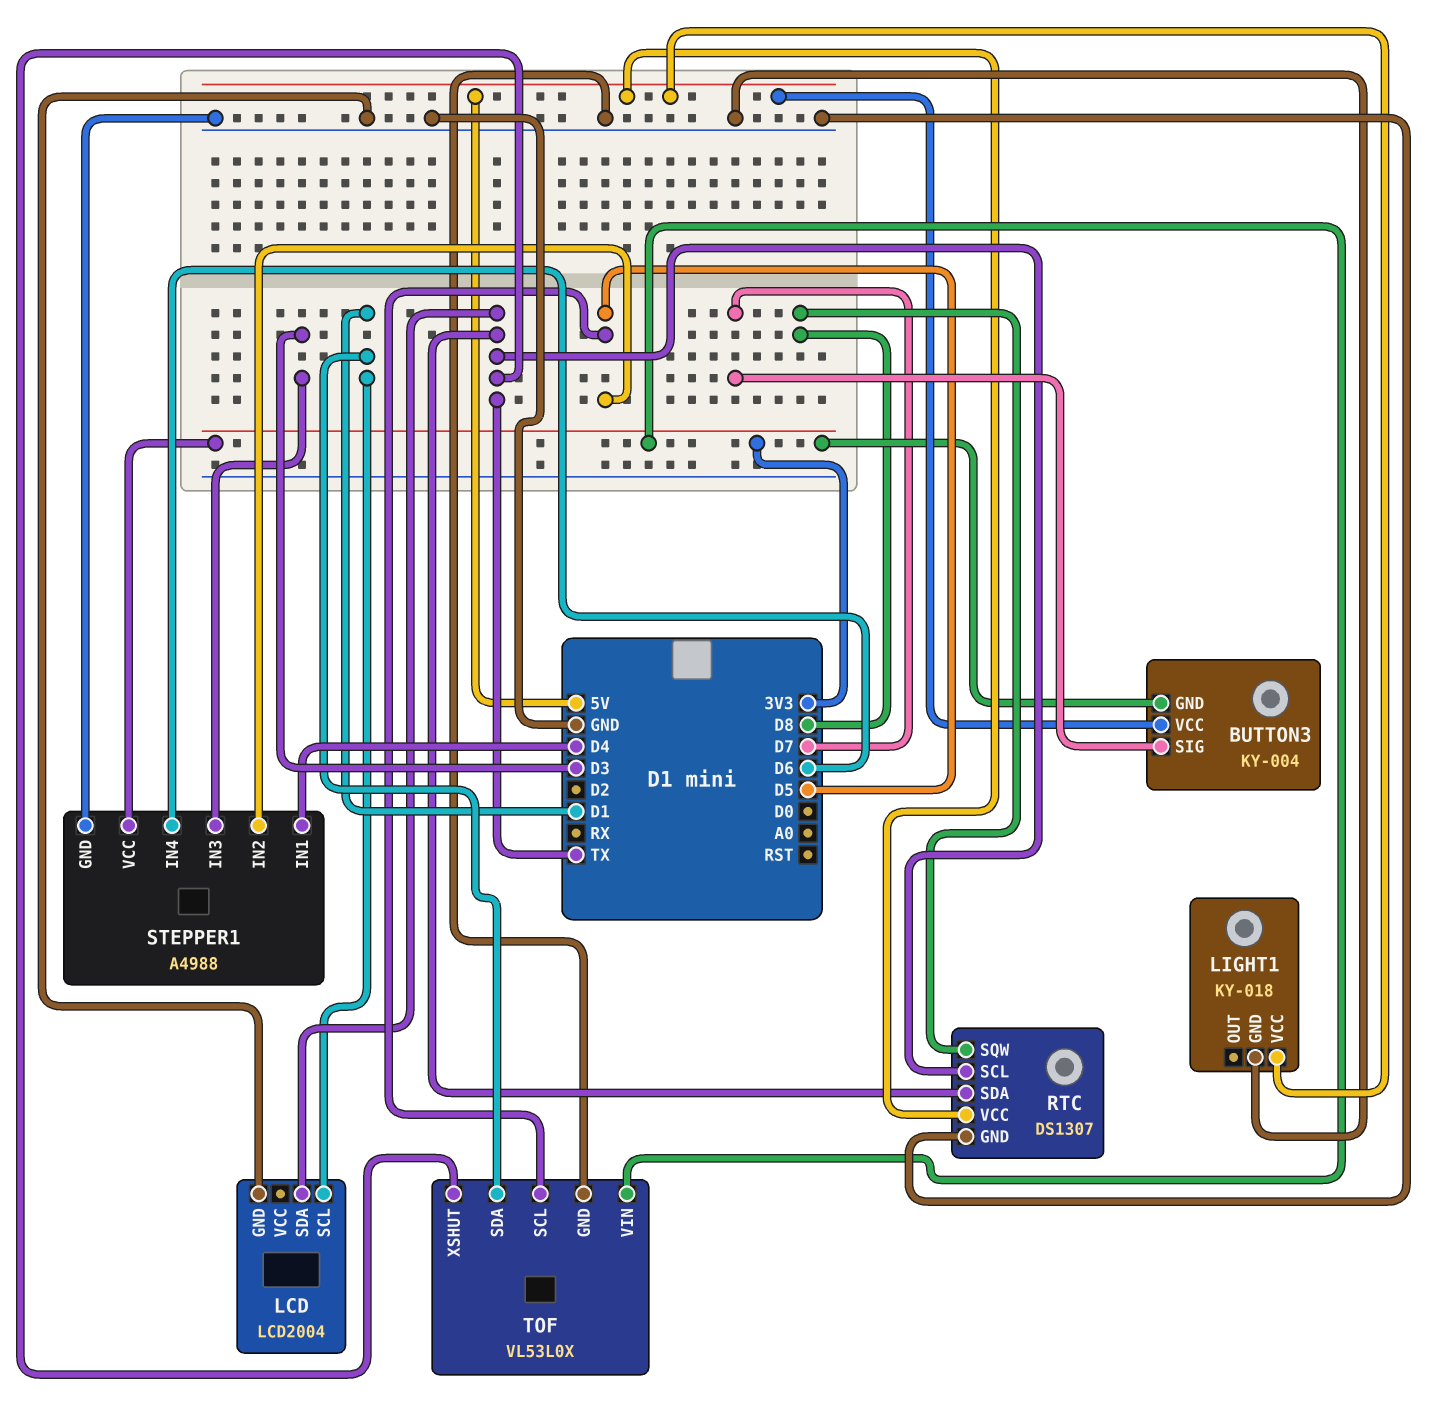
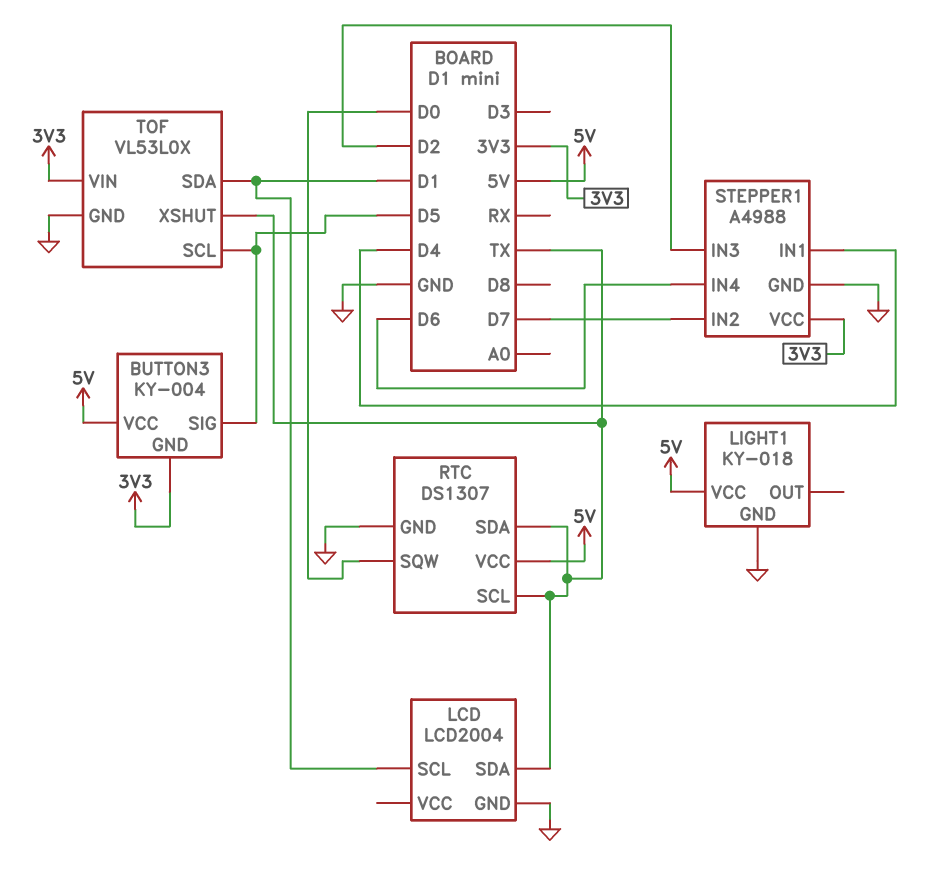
BUTTON3 pin SIG: D7 -> D5
RTC pin SQW: D8 -> D0
STEPPER1 pin IN2: D5 -> D7
STEPPER1 pin IN3: D3 -> D2

